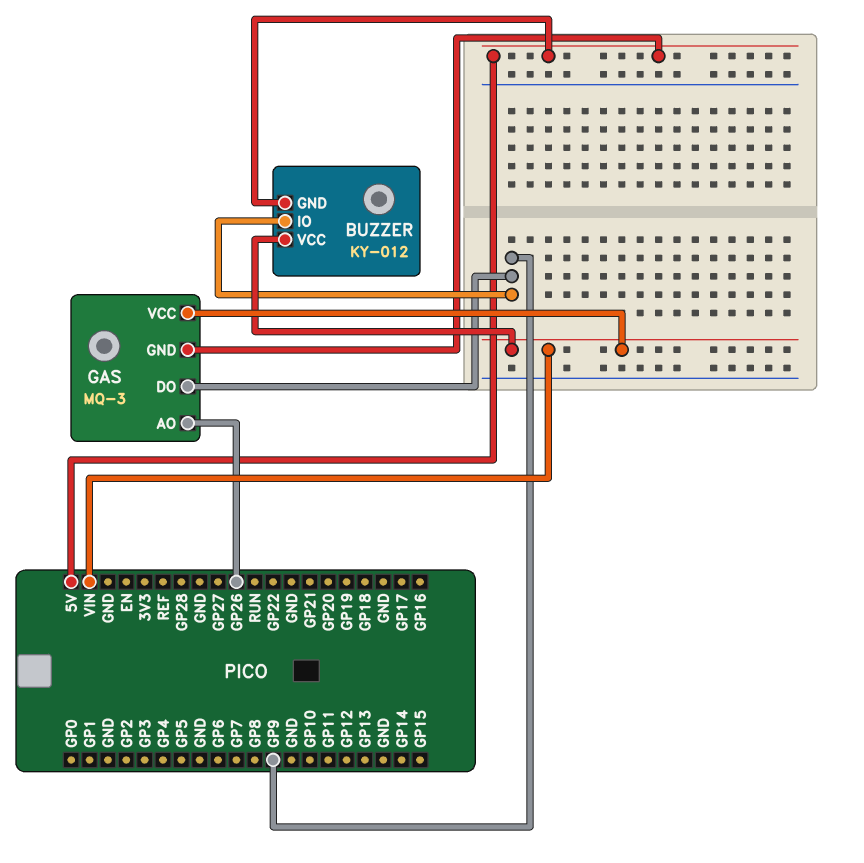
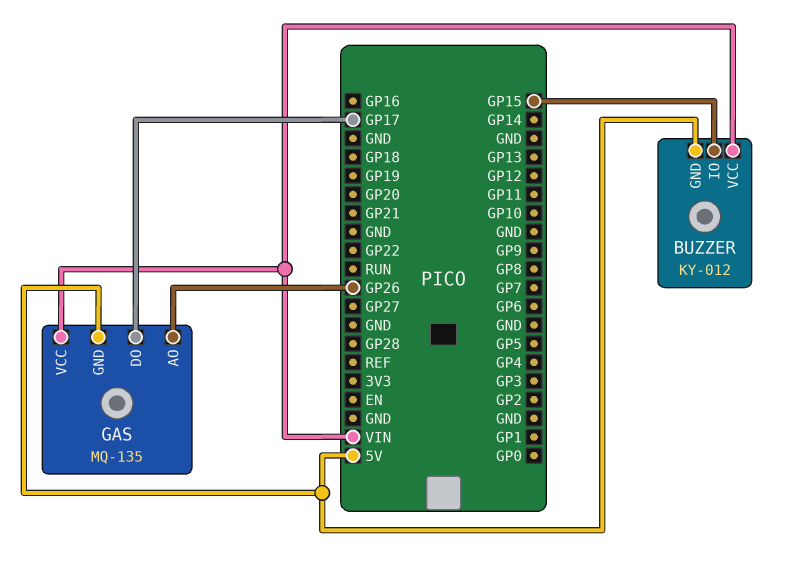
BUZZER pin IO: GP9 -> GP15
GAS: MQ-3 -> MQ-135
GAS pin DO: GP9 -> GP17

